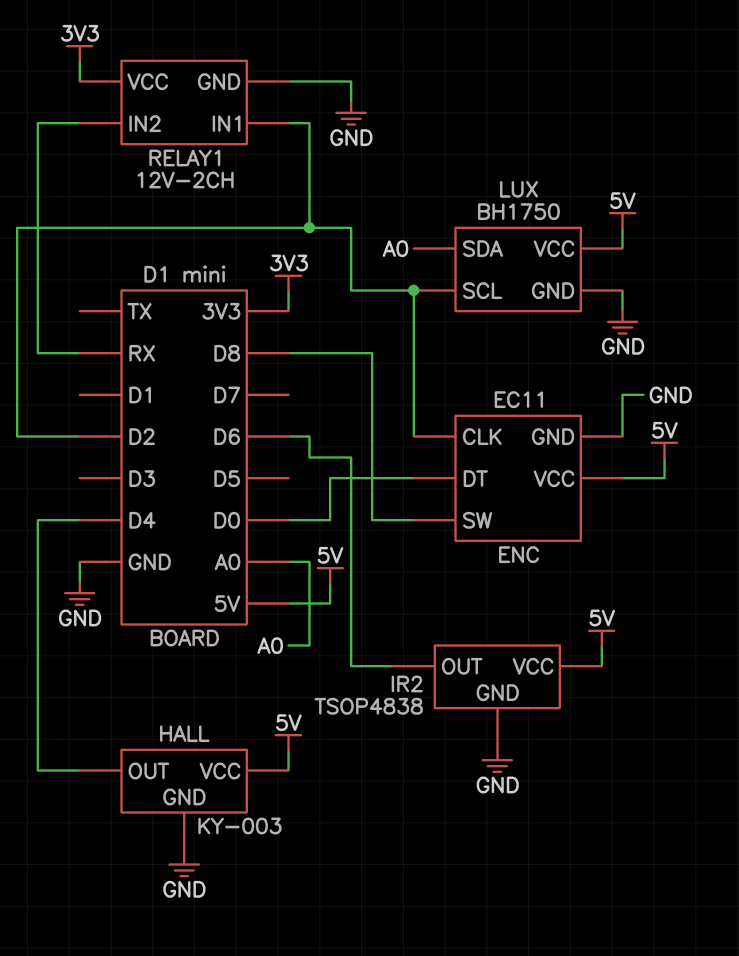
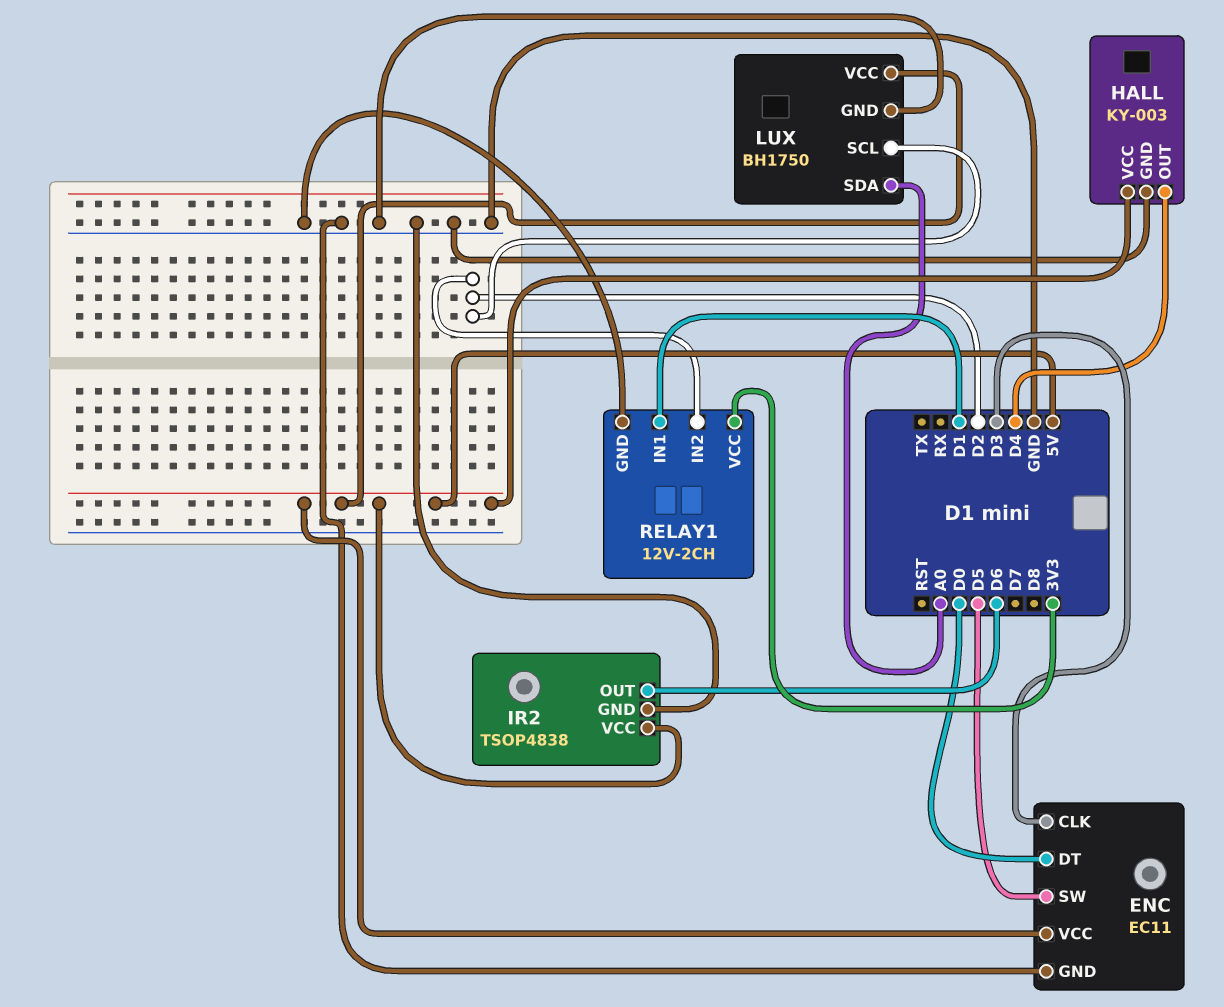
ENC pin CLK: D2 -> D3
ENC pin SW: D8 -> D5
RELAY1 pin IN1: D2 -> D1
RELAY1 pin IN2: RX -> D2

